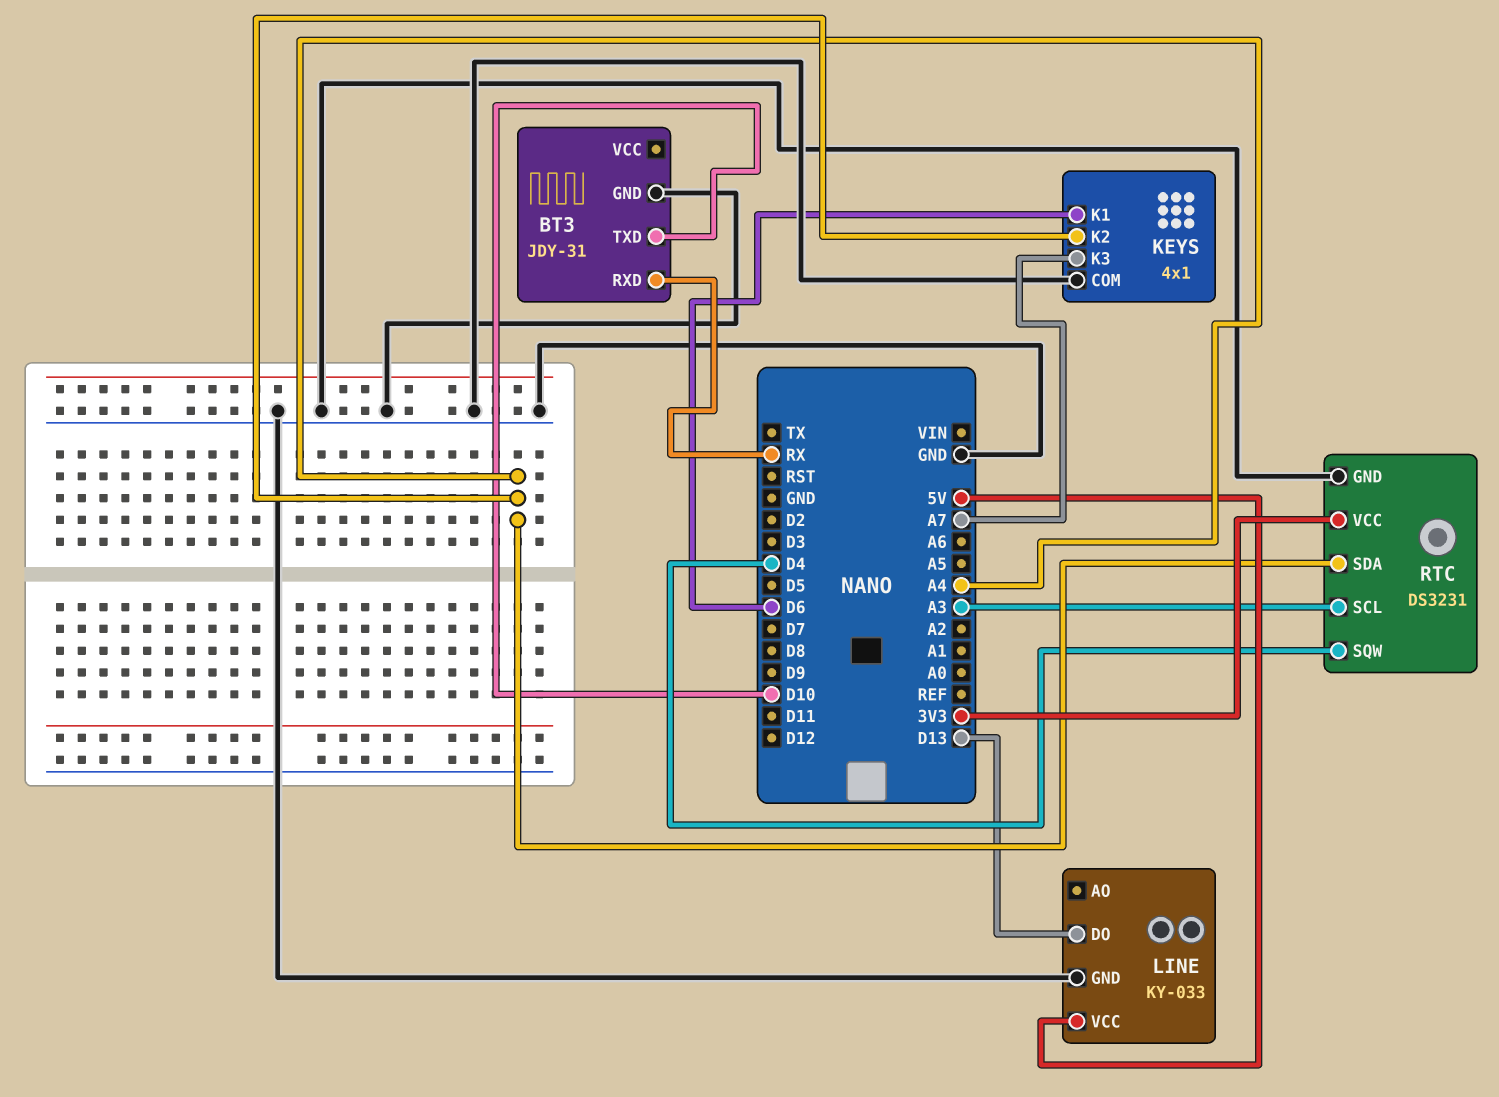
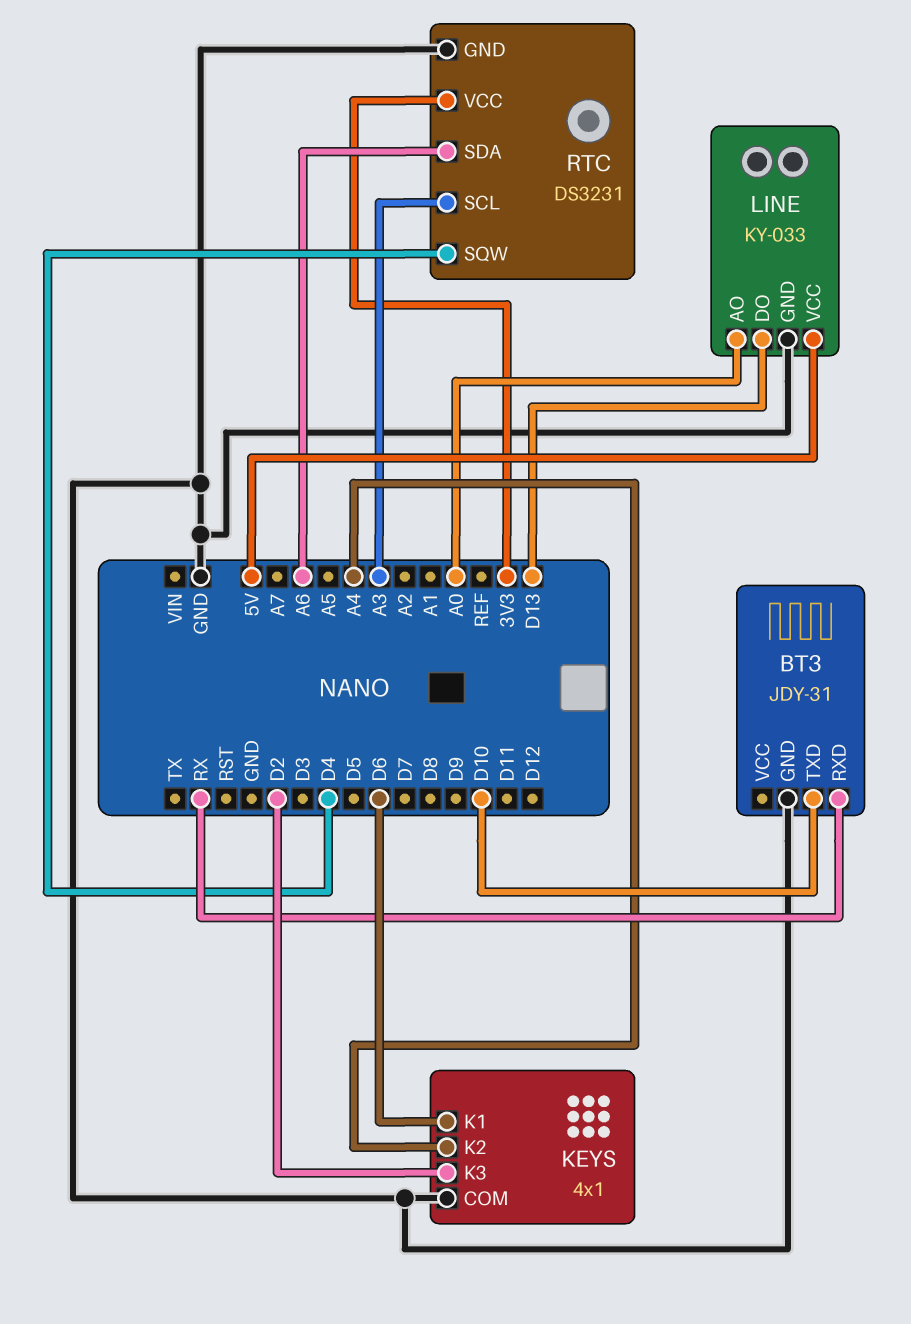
KEYS pin K3: A7 -> D2
LINE pin AO: none -> A0
RTC pin SDA: A4 -> A6

